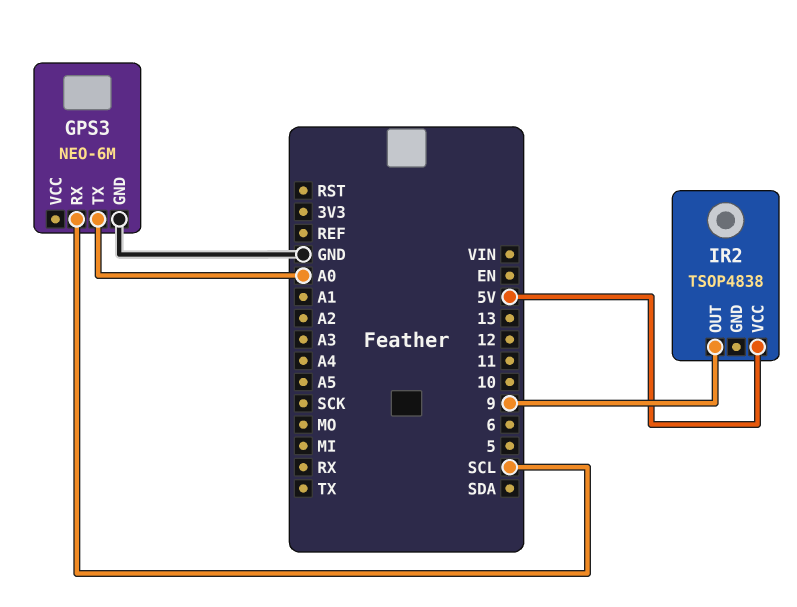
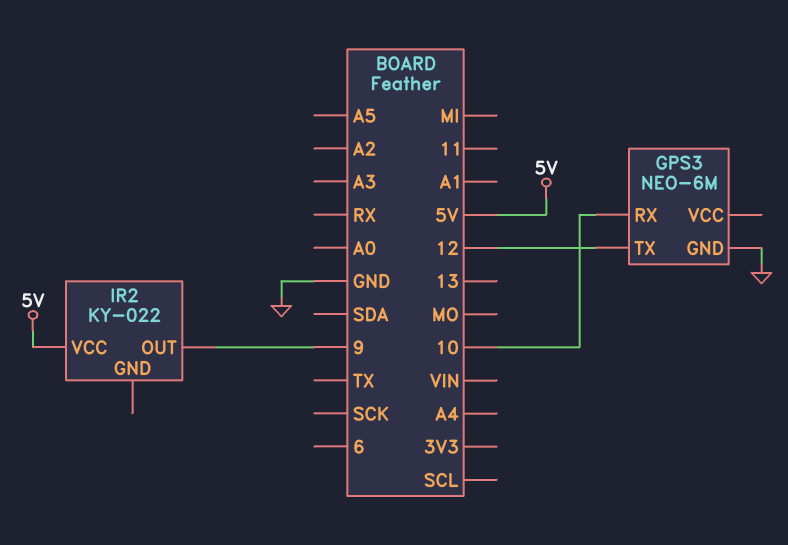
GPS3 pin RX: SCL -> 10
GPS3 pin TX: A0 -> 12
IR2: TSOP4838 -> KY-022

